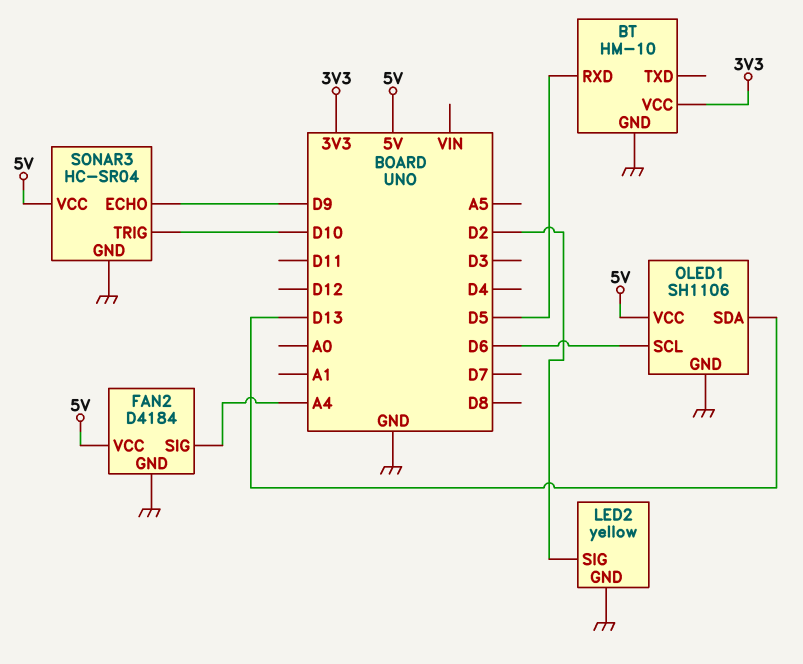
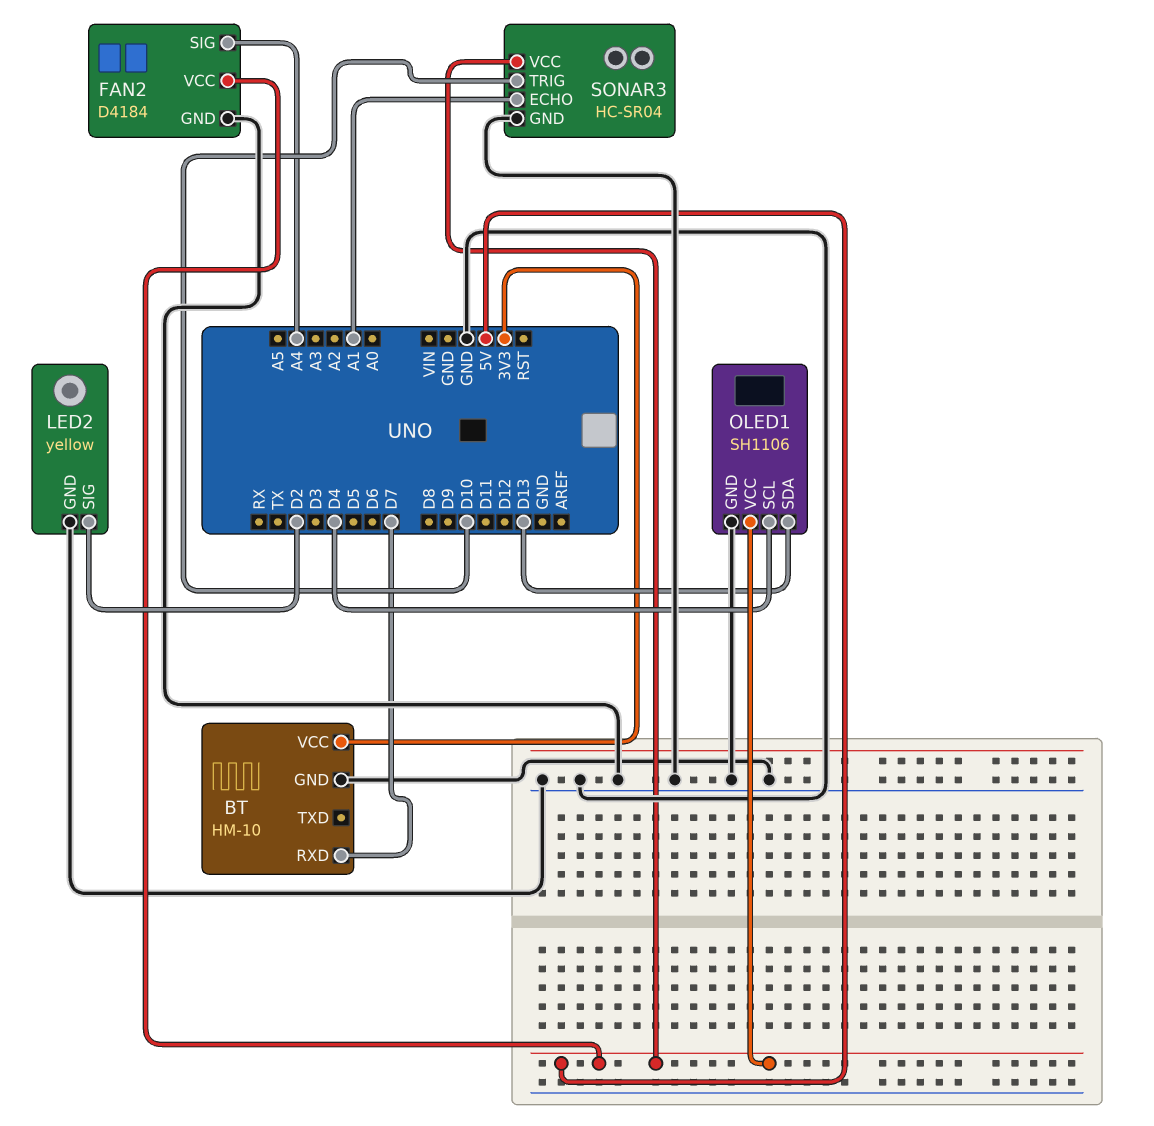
BT pin RXD: D5 -> D7
OLED1 pin SCL: D6 -> D4
SONAR3 pin ECHO: D9 -> A1

